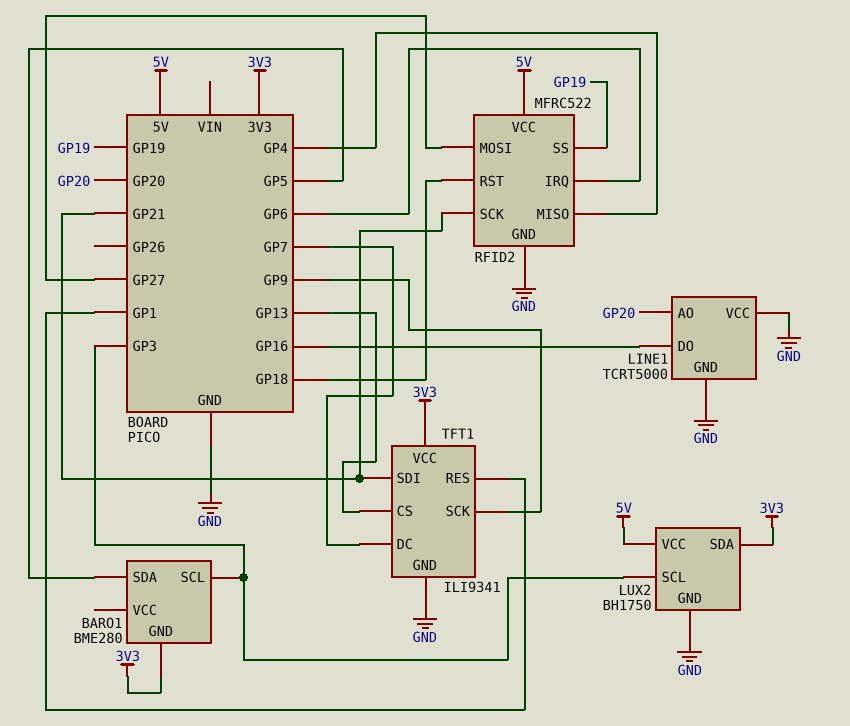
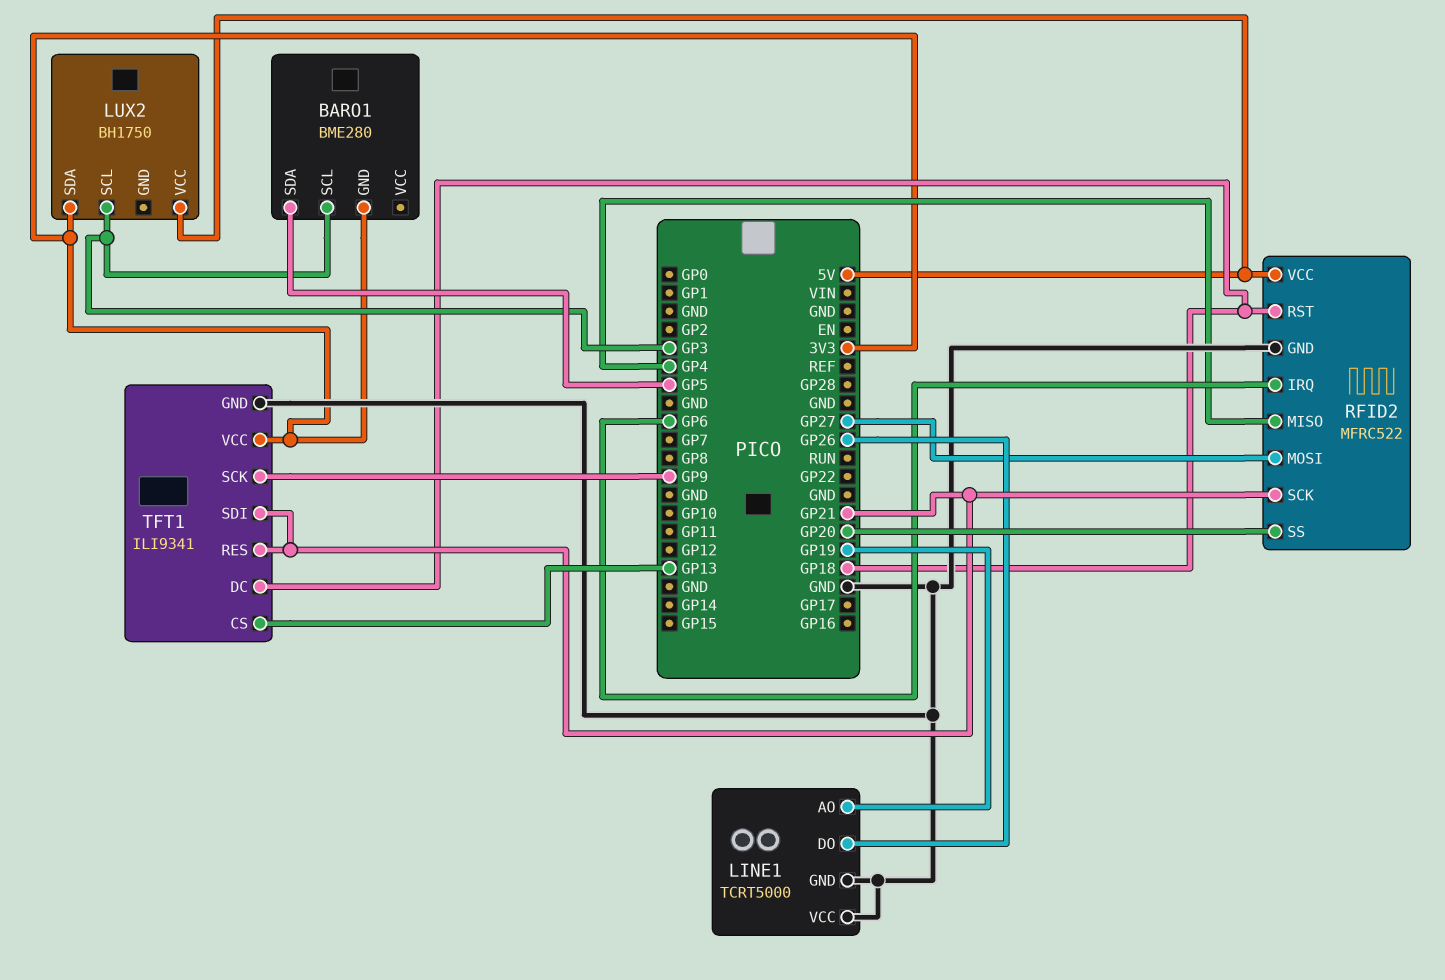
LINE1 pin AO: GP20 -> GP19
LINE1 pin DO: GP16 -> GP26
LUX2 pin GND: GND -> none
RFID2 pin SS: GP19 -> GP20
TFT1 pin DC: GP7 -> GP18
TFT1 pin RES: GP1 -> GP21

